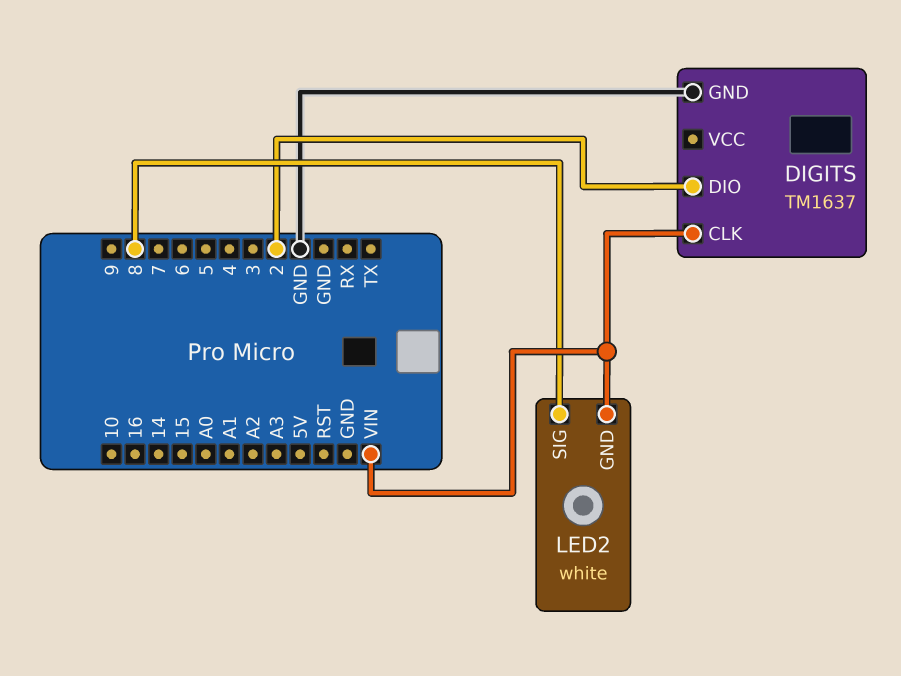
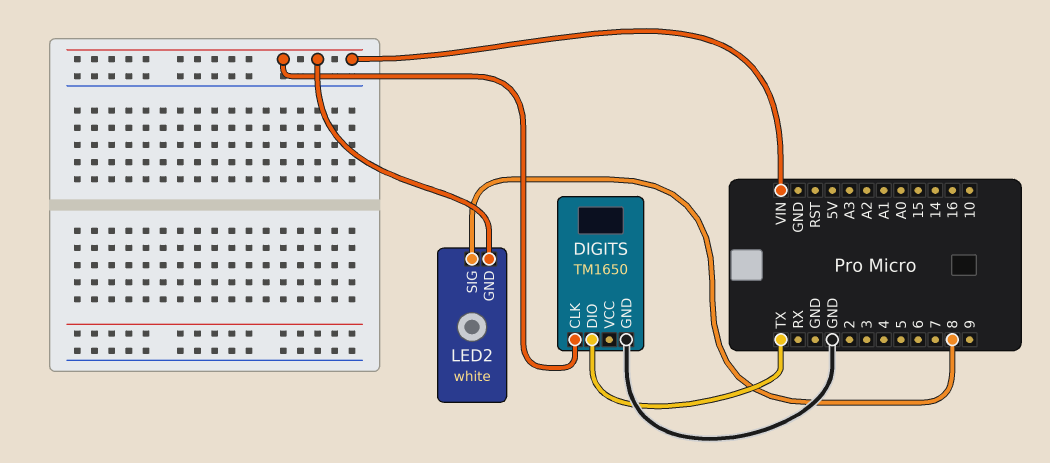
DIGITS: TM1637 -> TM1650
DIGITS pin DIO: 2 -> TX

